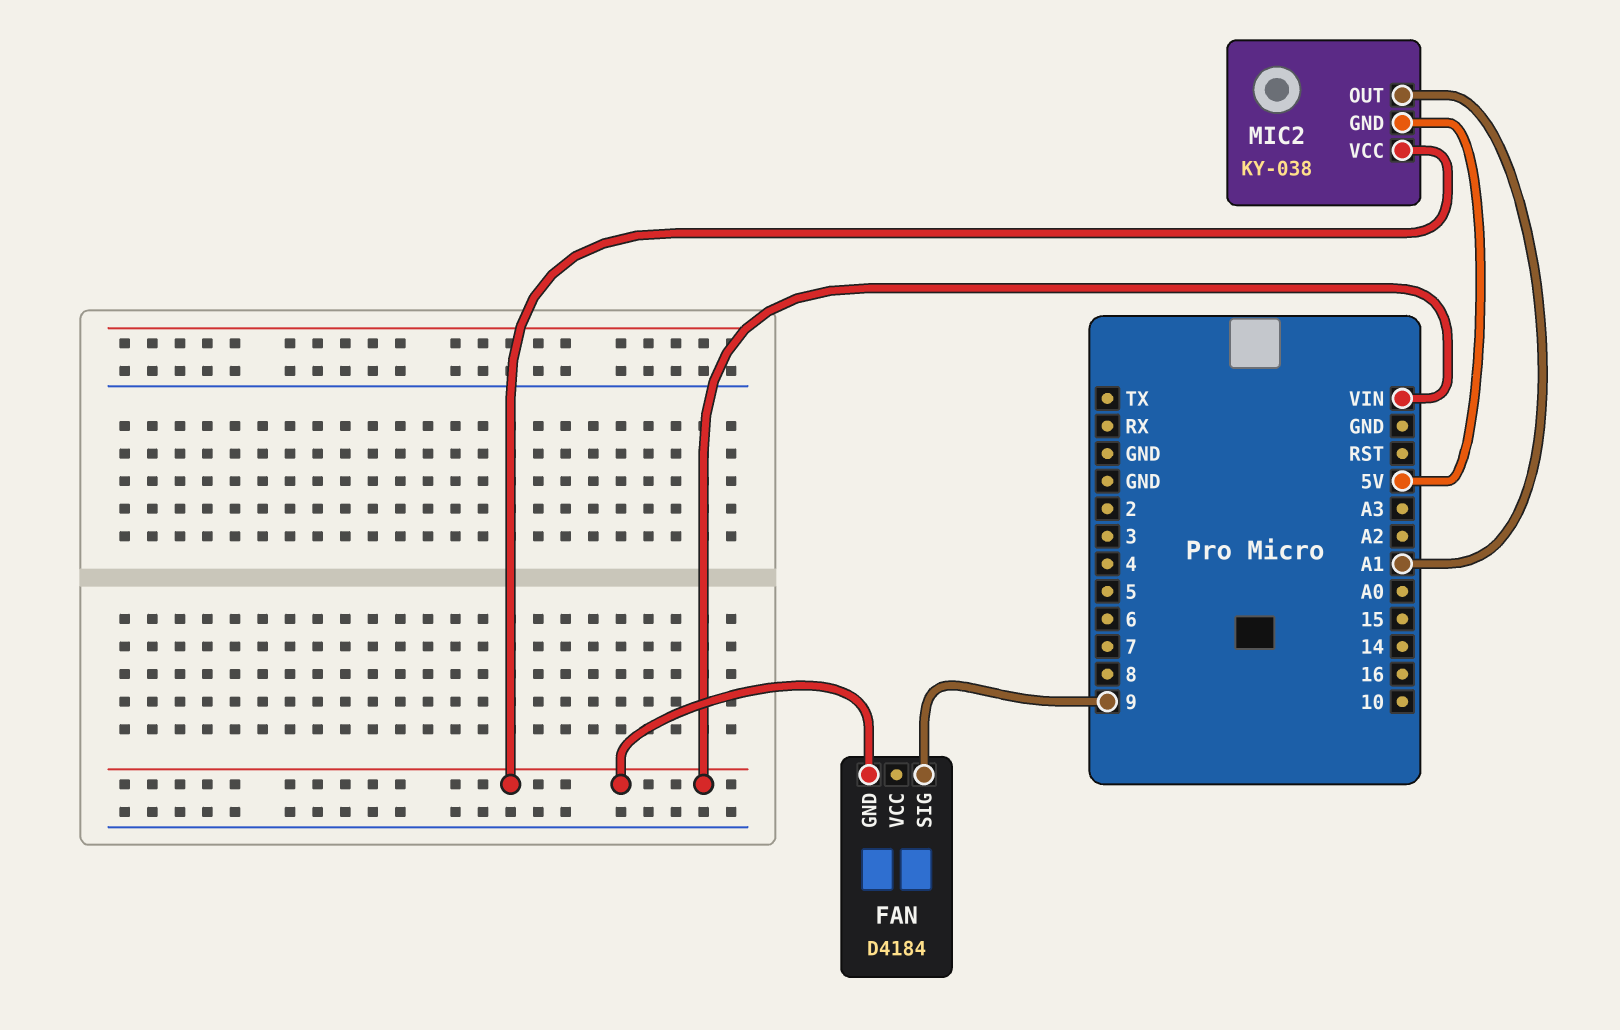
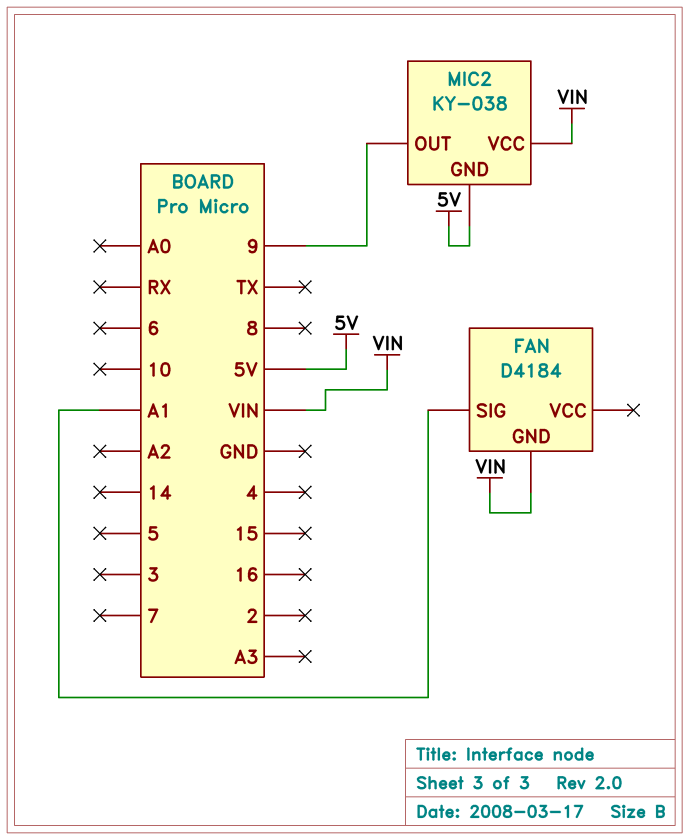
FAN pin SIG: 9 -> A1
MIC2 pin OUT: A1 -> 9

